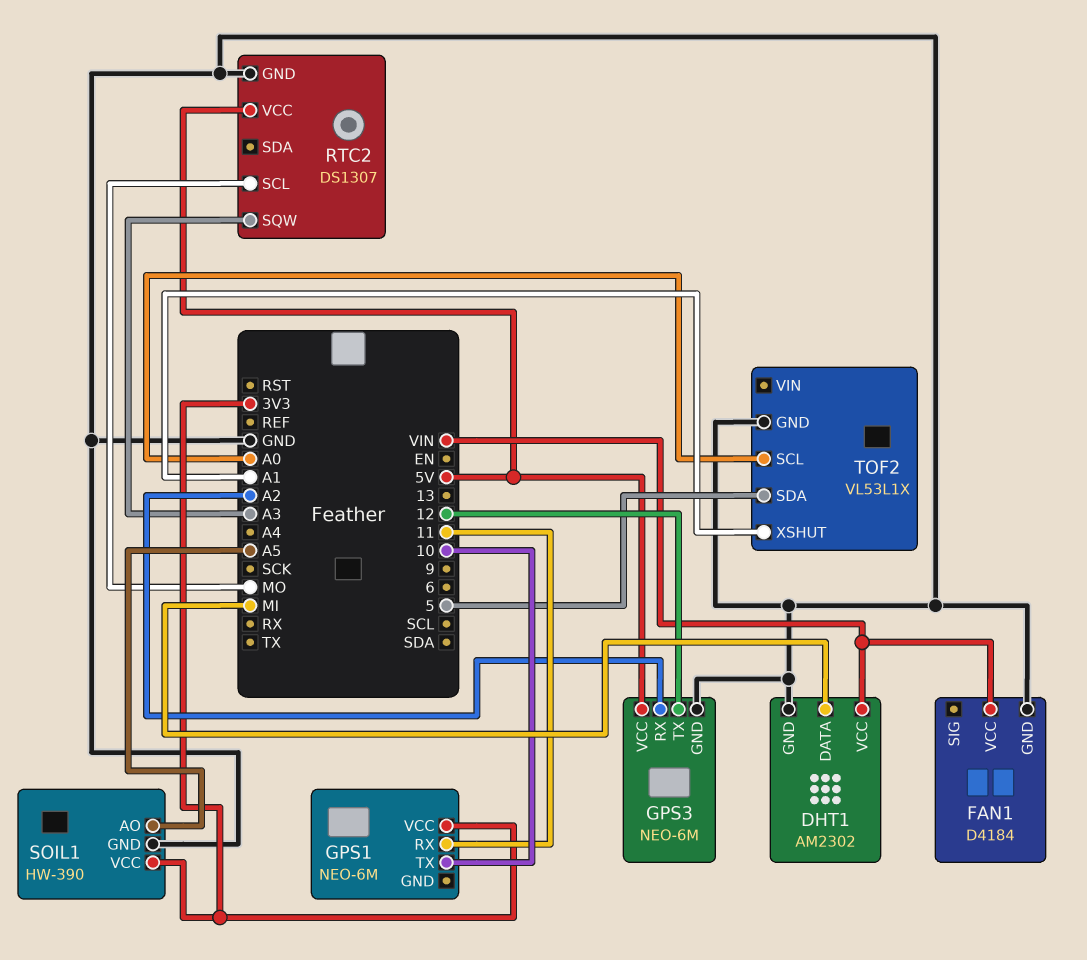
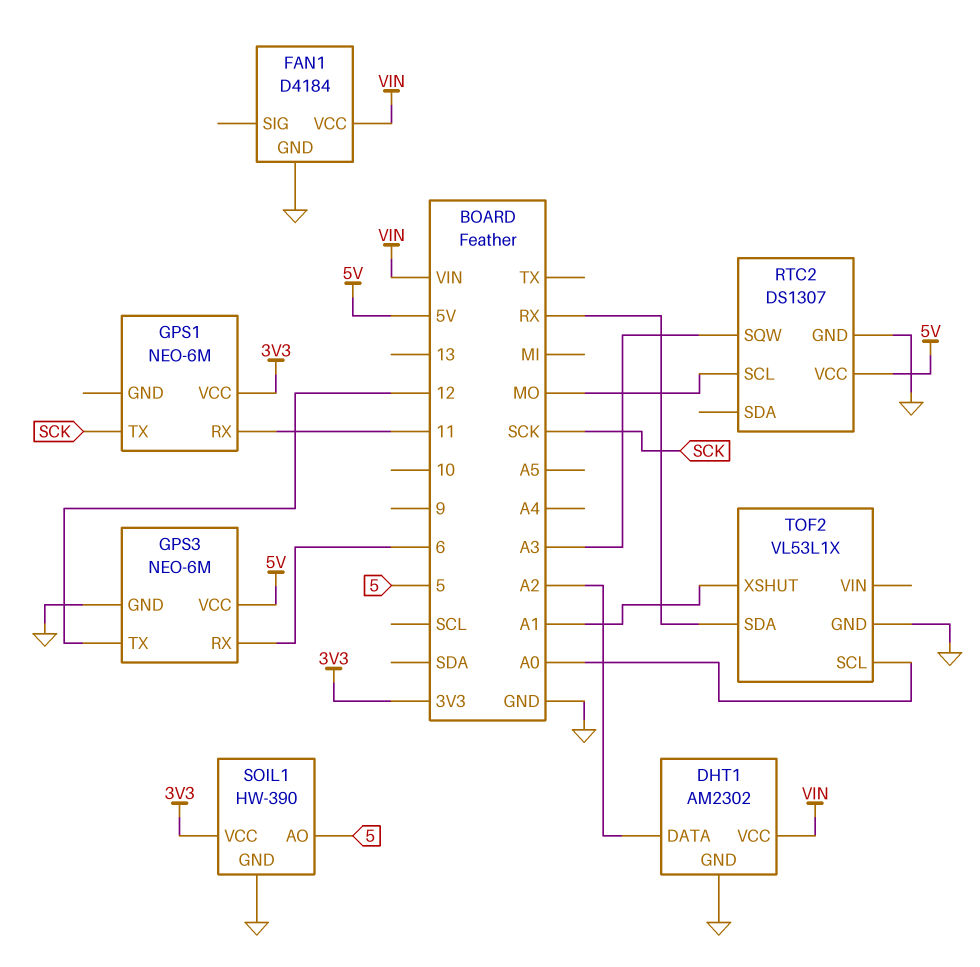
DHT1 pin DATA: MI -> A2
GPS1 pin TX: 10 -> SCK
GPS3 pin RX: A2 -> 6
SOIL1 pin AO: A5 -> 5
TOF2 pin SDA: 5 -> RX

